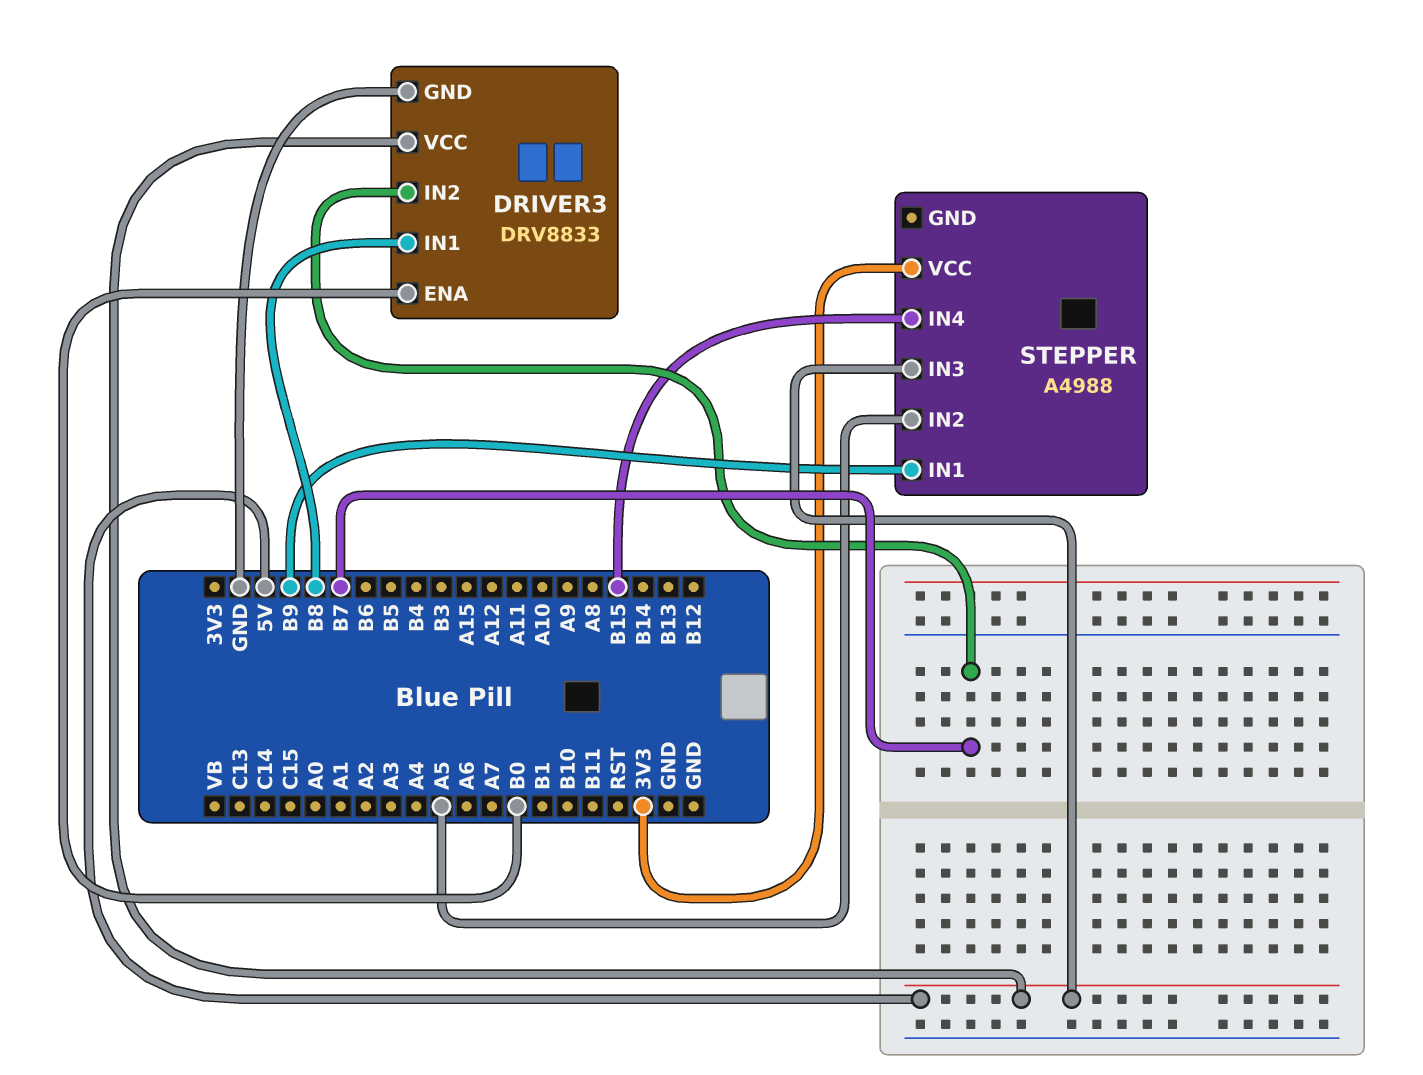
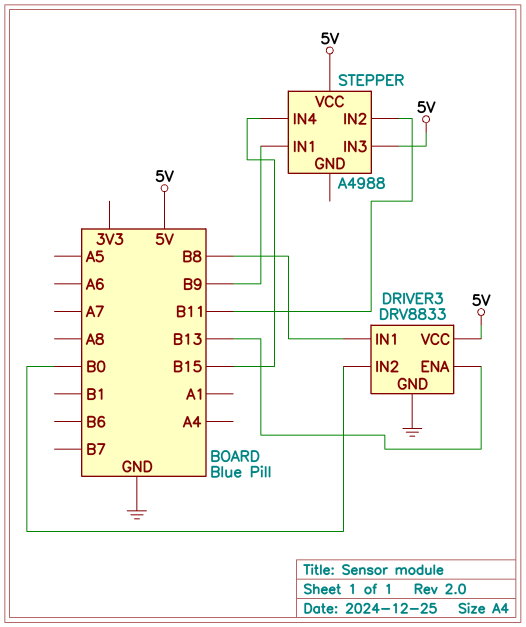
DRIVER3 pin ENA: B0 -> B13
DRIVER3 pin IN2: B7 -> B0
STEPPER pin IN2: A5 -> B11
STEPPER pin VCC: 3V3 -> 5V

